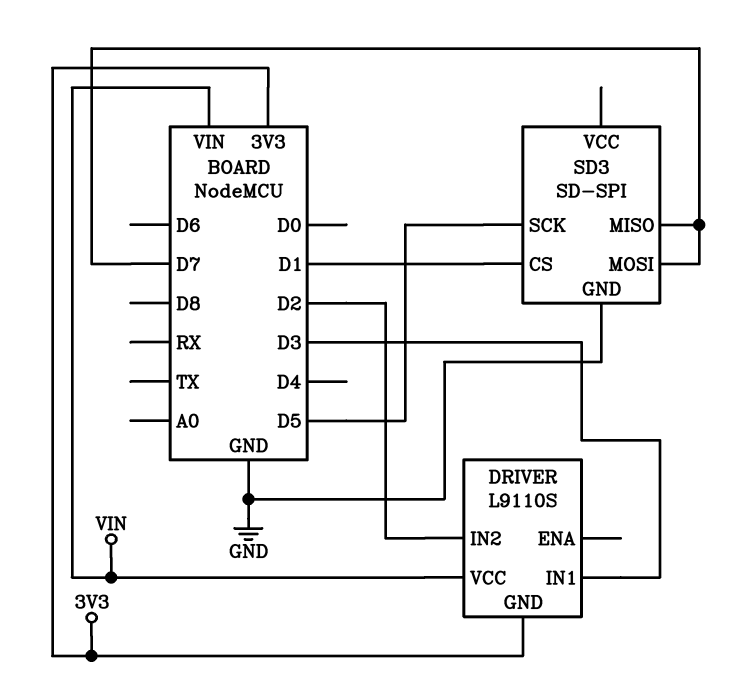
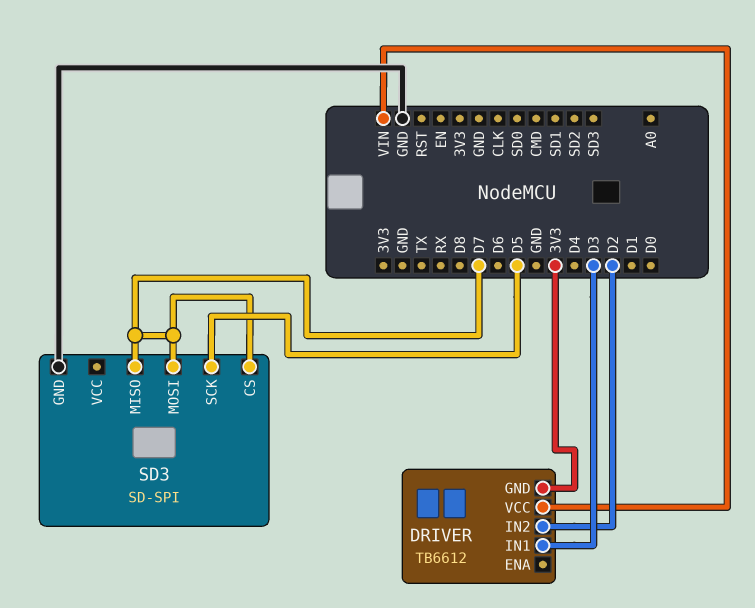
DRIVER: L9110S -> TB6612
SD3 pin CS: D1 -> D7

